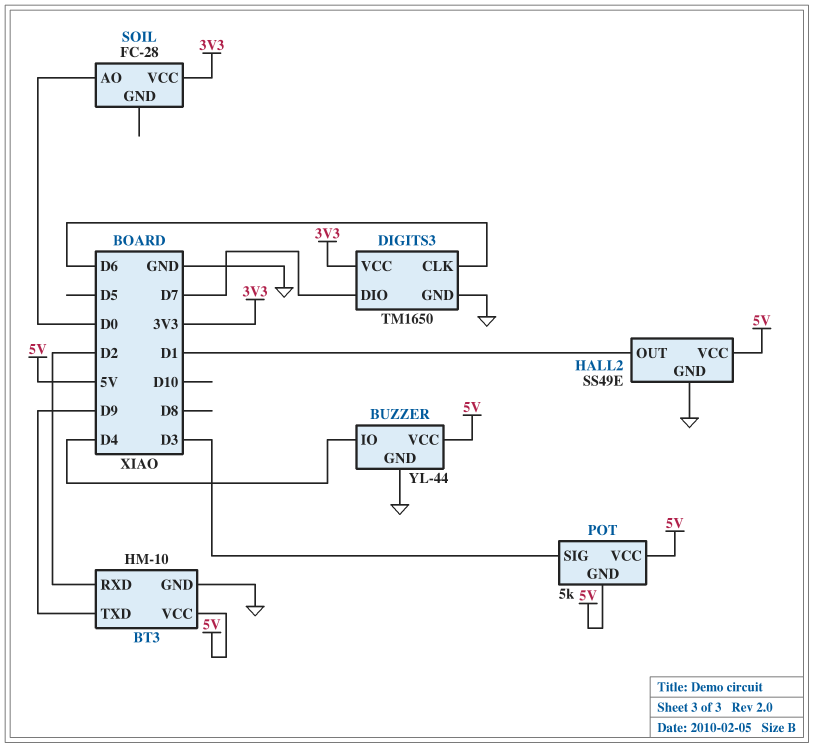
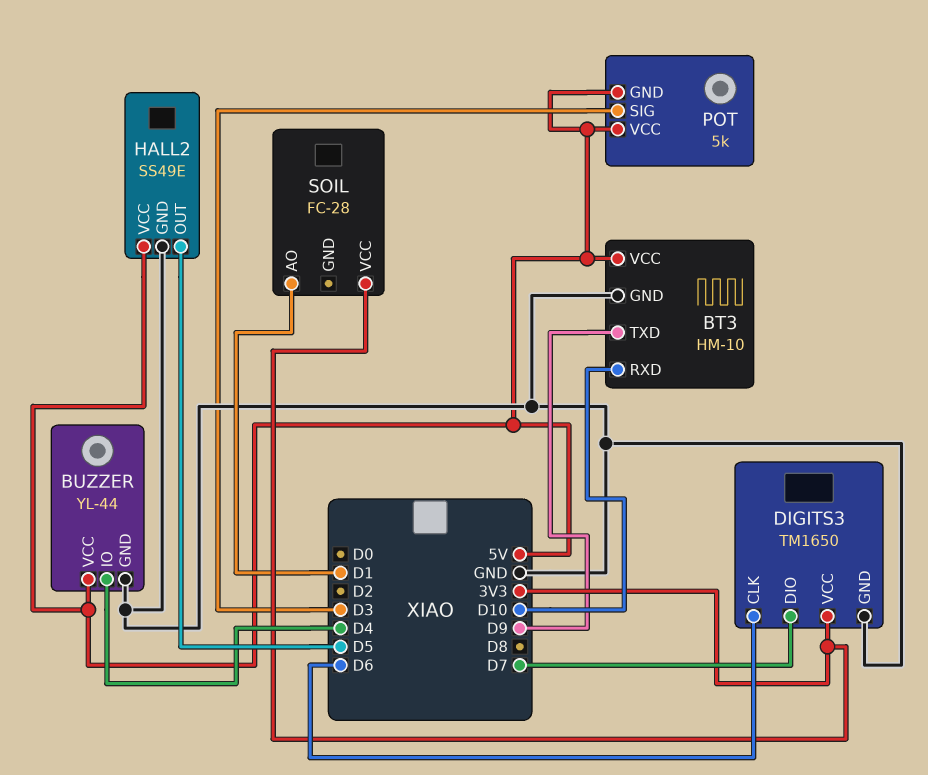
BT3 pin RXD: D2 -> D10
HALL2 pin OUT: D1 -> D5
SOIL pin AO: D0 -> D1

